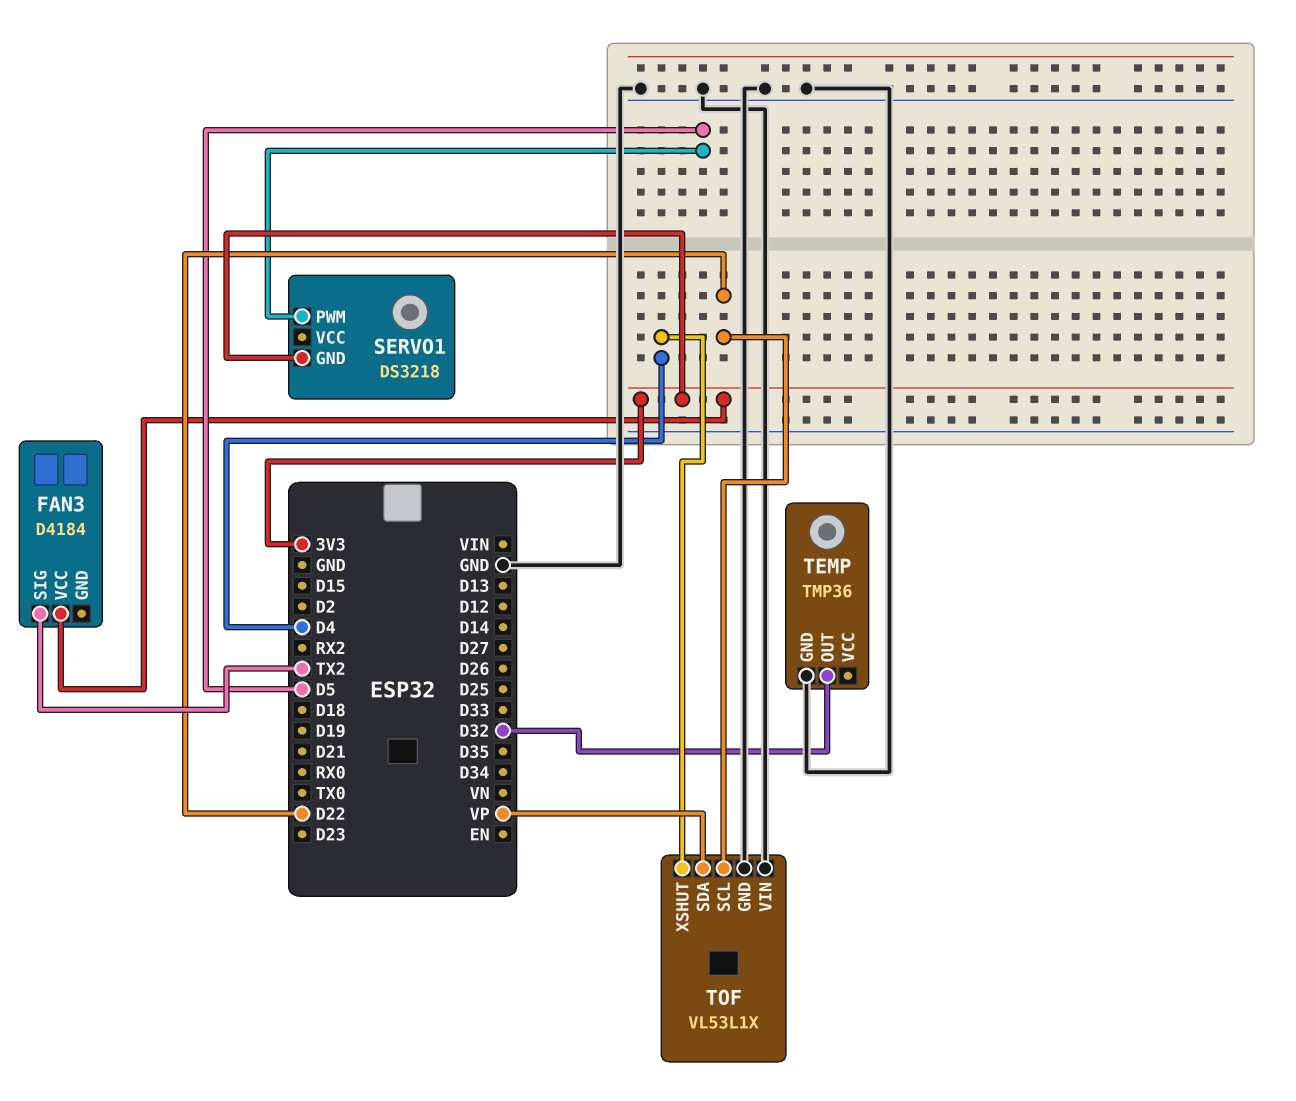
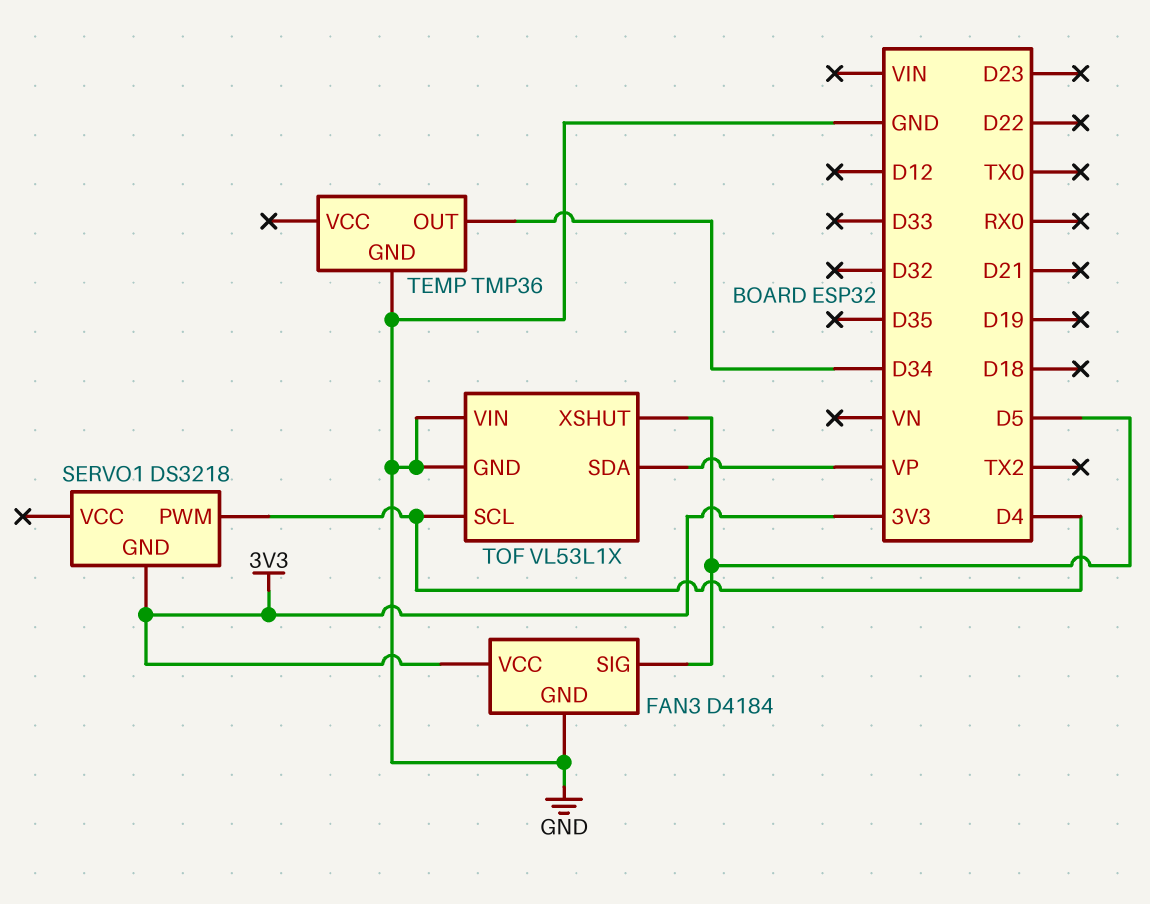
FAN3 pin GND: none -> GND
FAN3 pin SIG: TX2 -> D5
SERVO1 pin PWM: D5 -> D4
TEMP pin OUT: D32 -> D34
TOF pin SCL: D22 -> D4
TOF pin XSHUT: D4 -> D5

